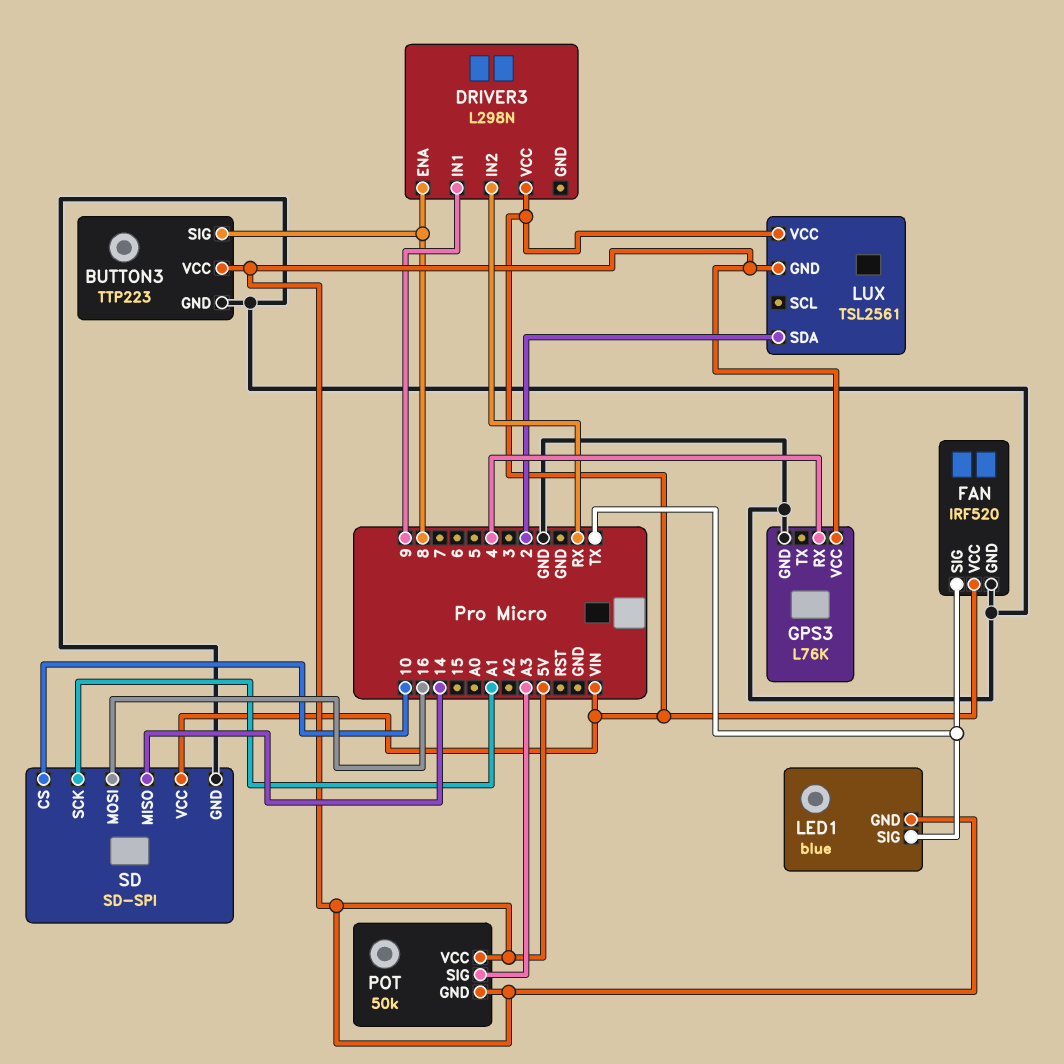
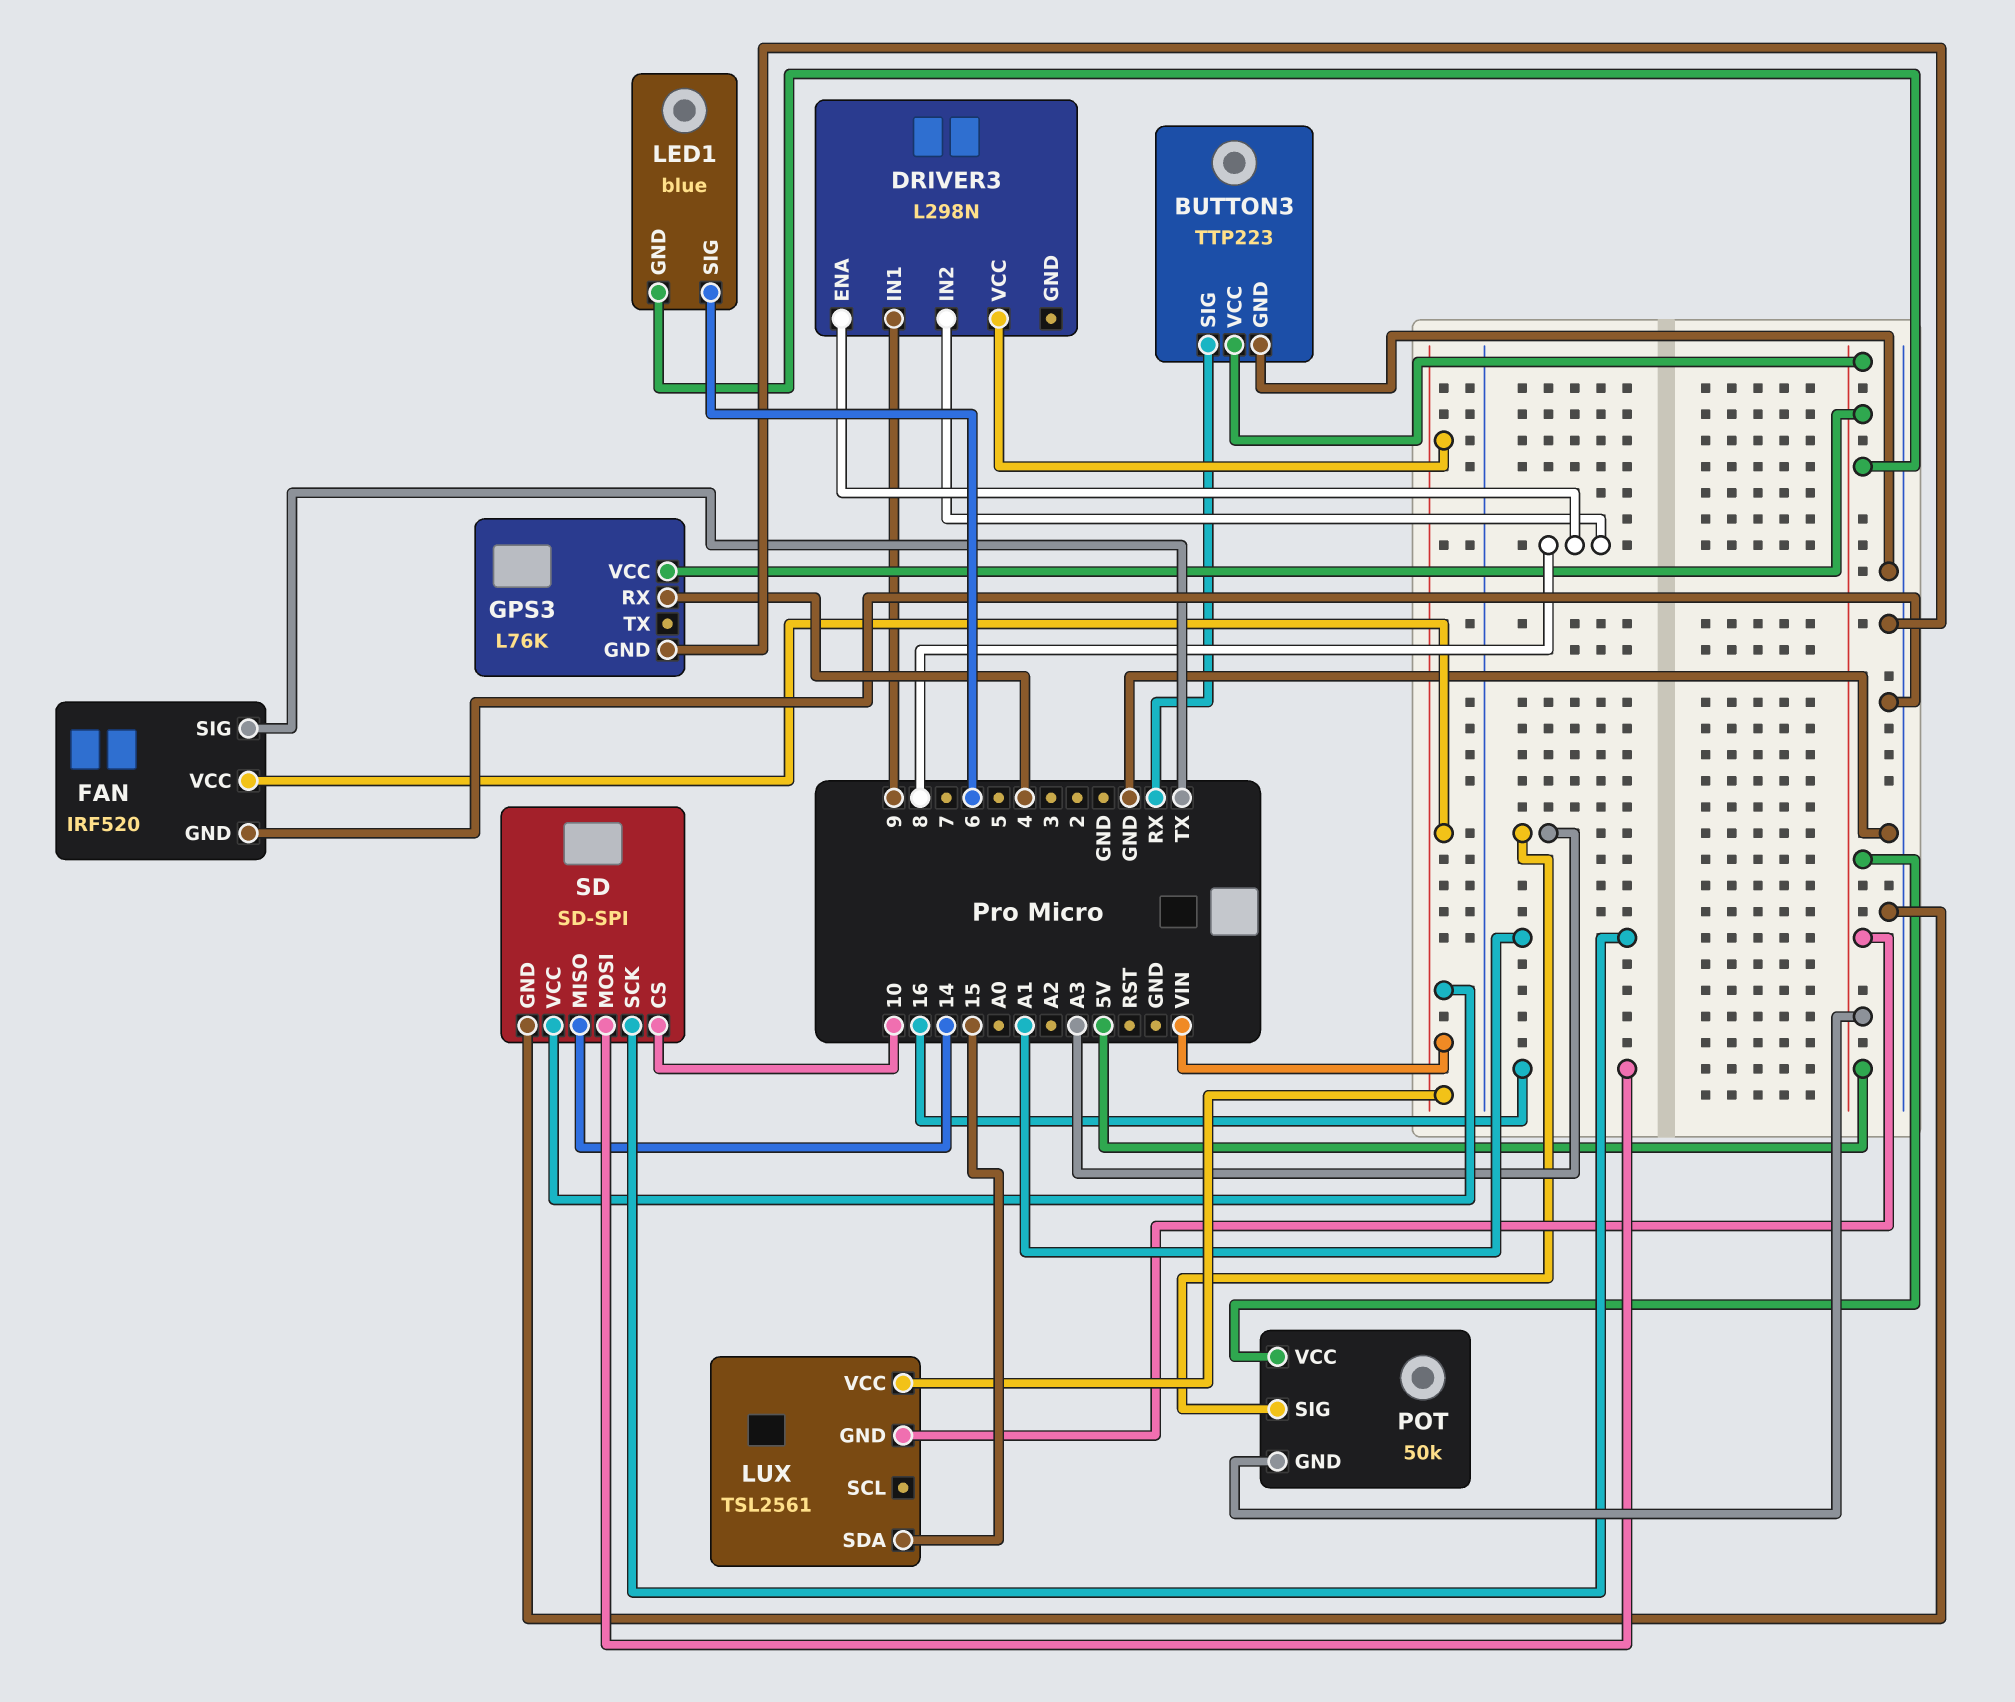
BUTTON3 pin SIG: 8 -> RX
DRIVER3 pin IN2: RX -> 8
LED1 pin SIG: TX -> 6
LUX pin SDA: 2 -> 15

